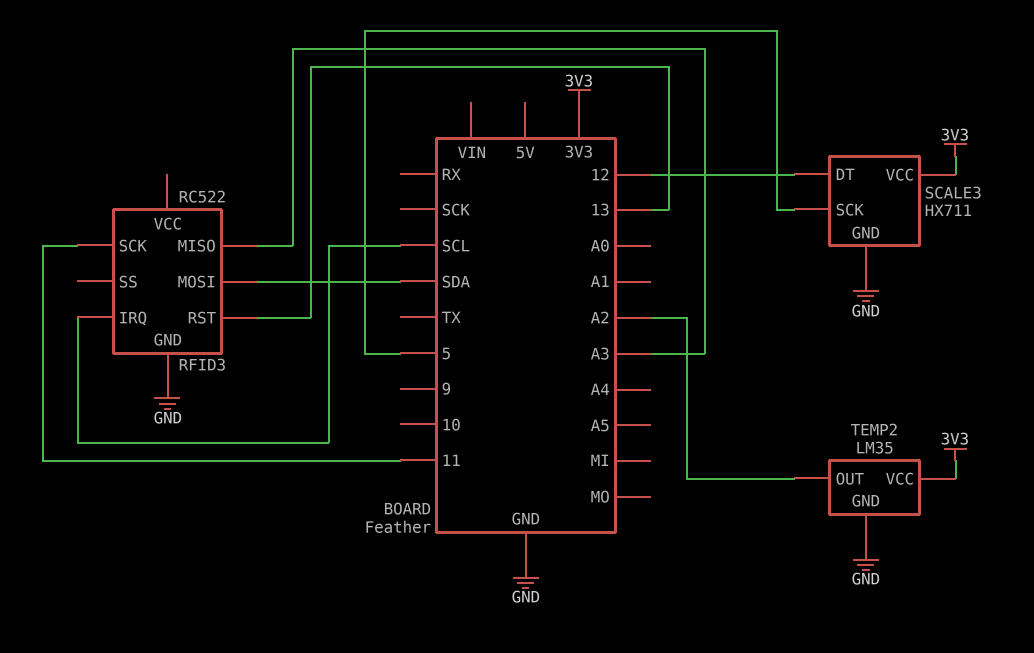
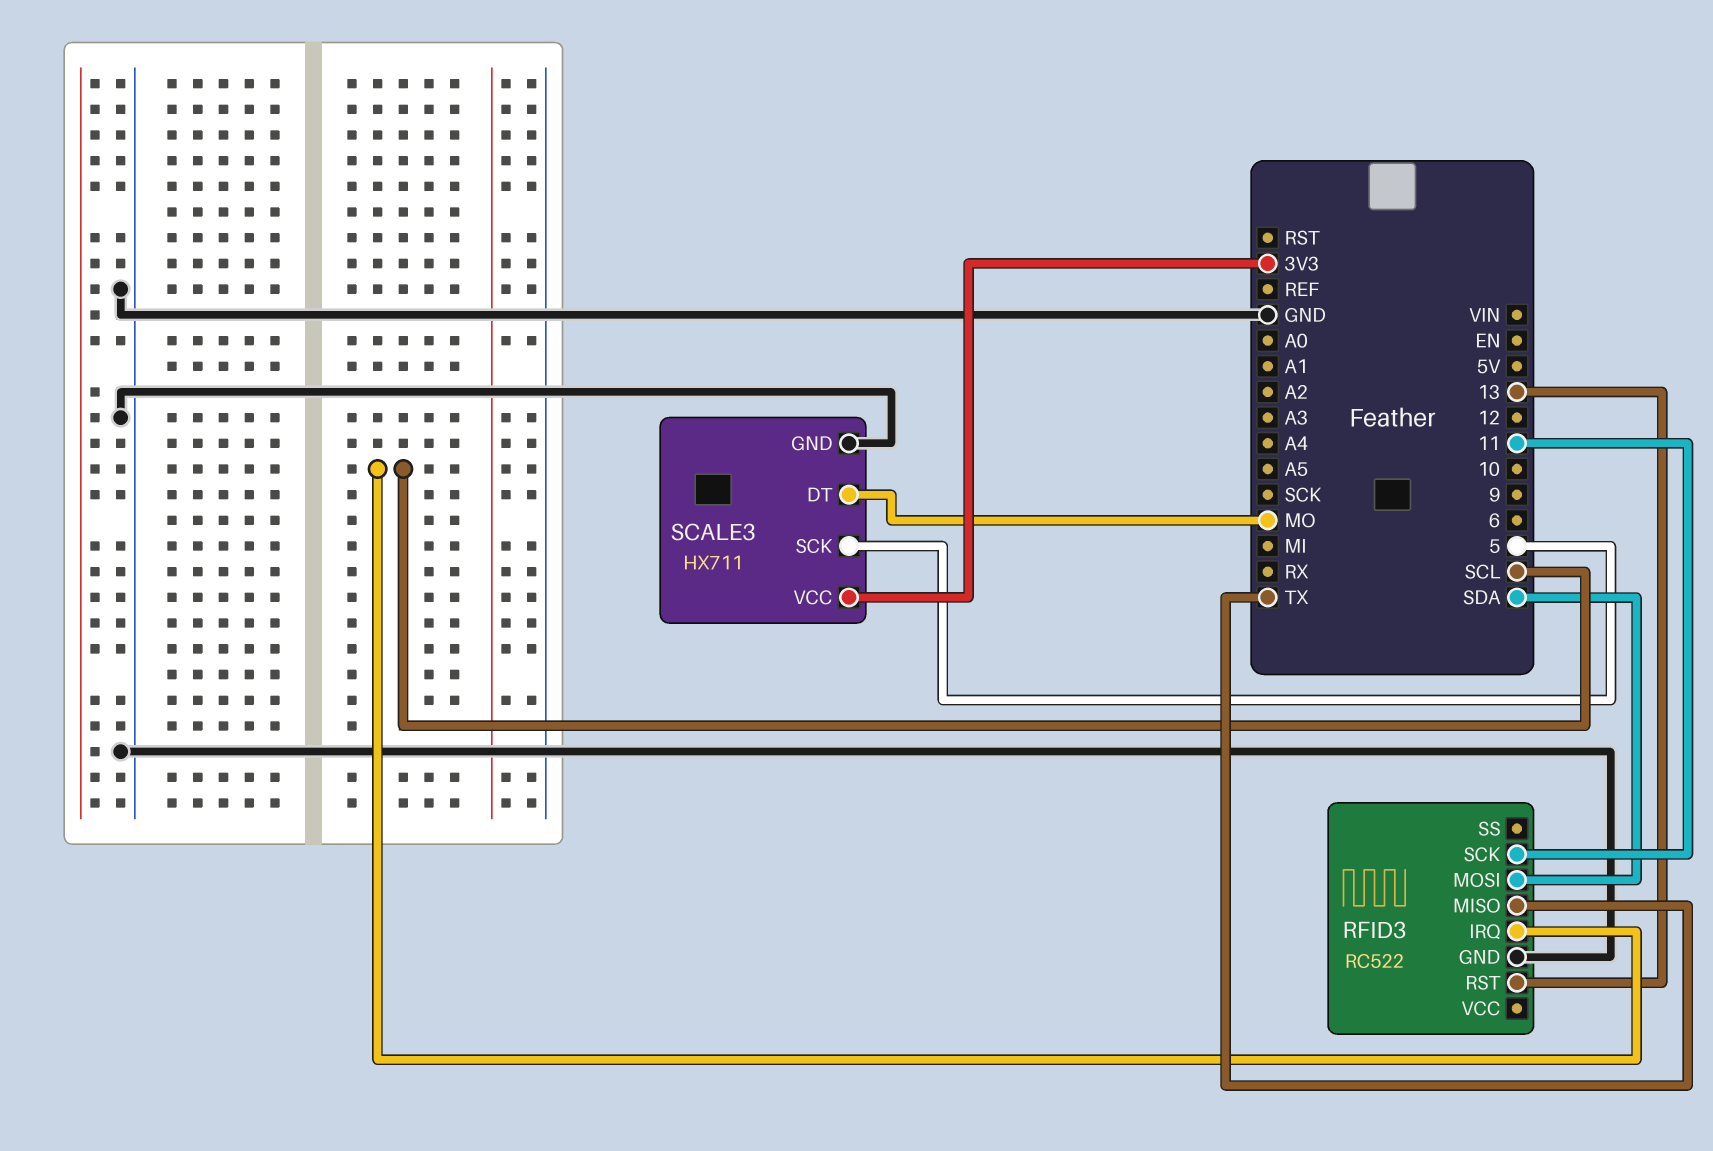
RFID3 pin MISO: A3 -> TX
SCALE3 pin DT: 12 -> MO
TEMP2: LM35 -> none
TEMP2 pin GND: GND -> none
TEMP2 pin OUT: A2 -> none
TEMP2 pin VCC: 3V3 -> none

